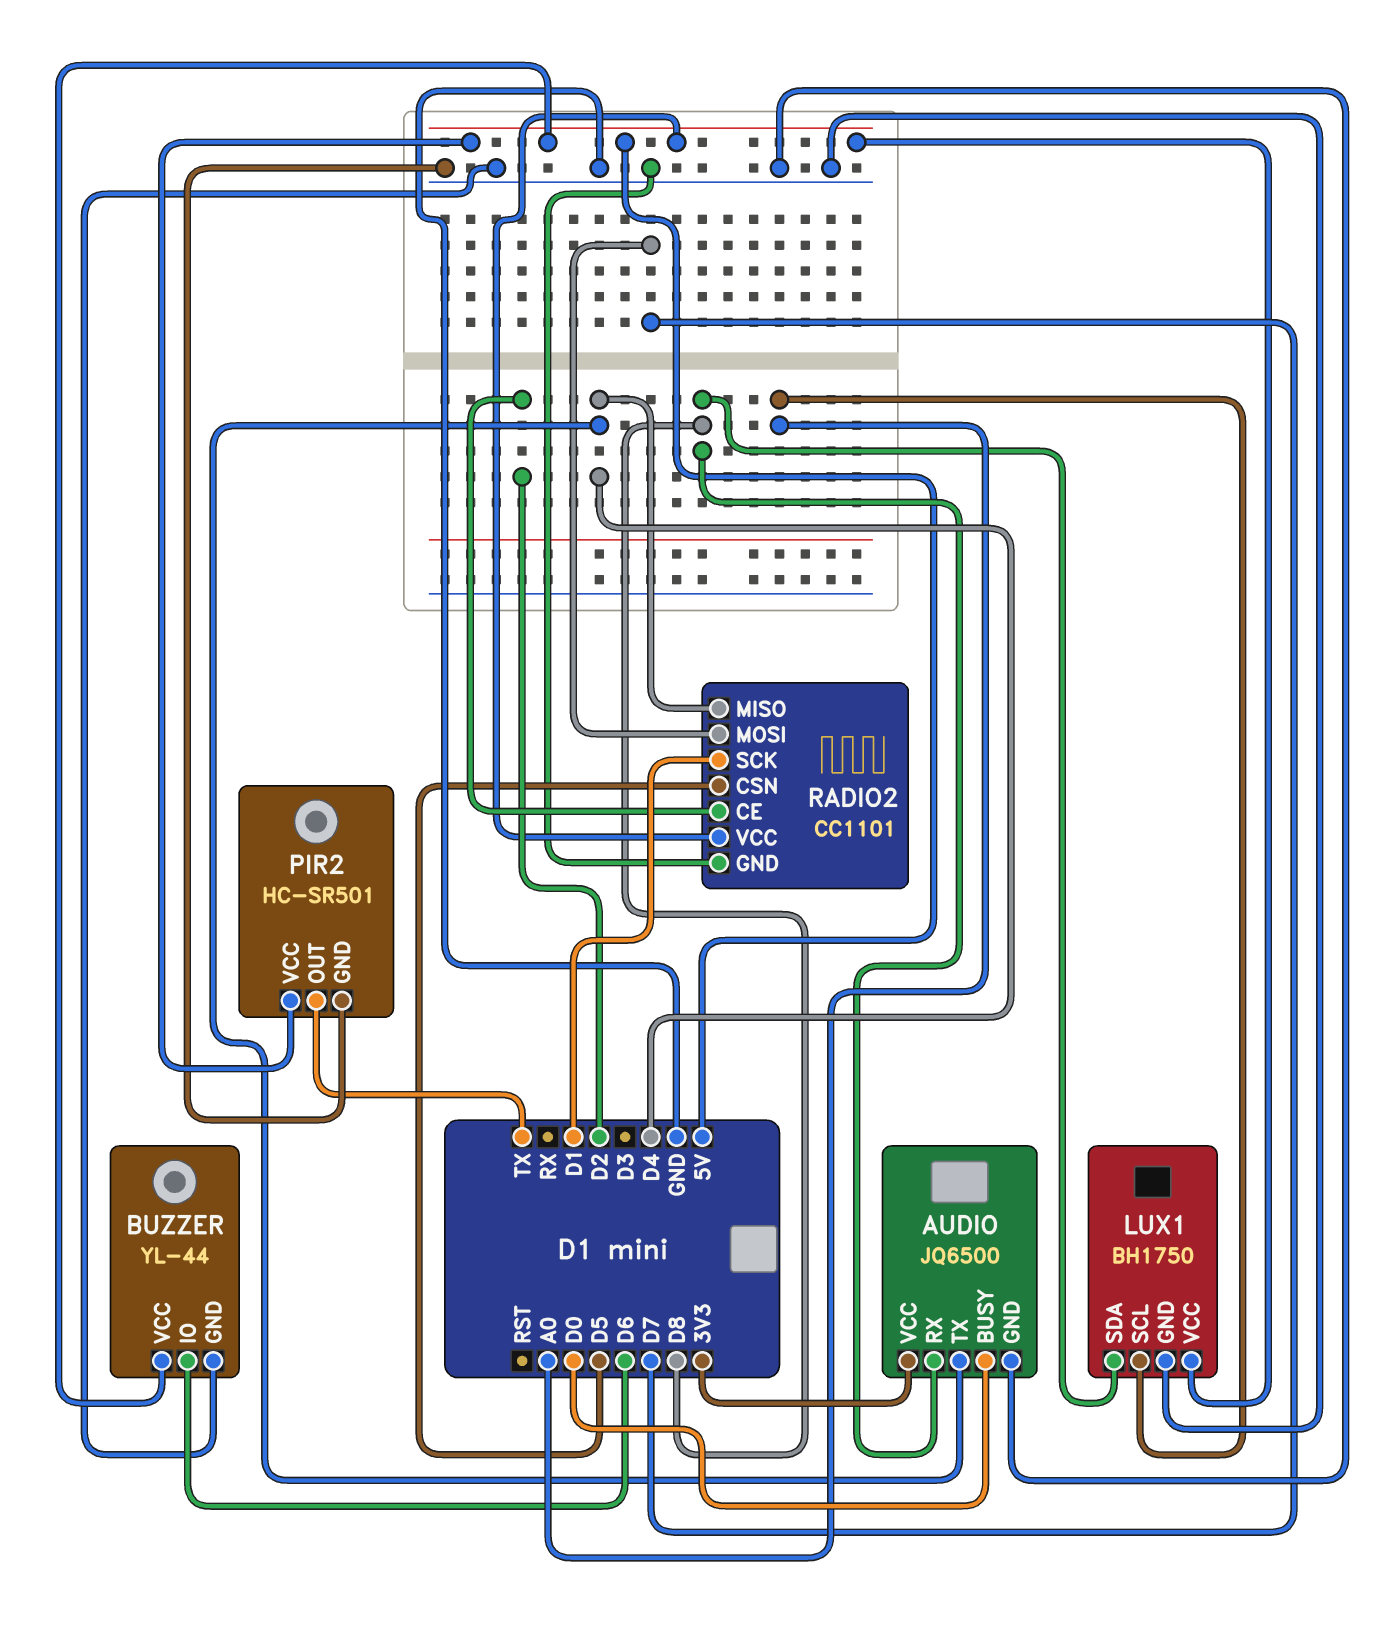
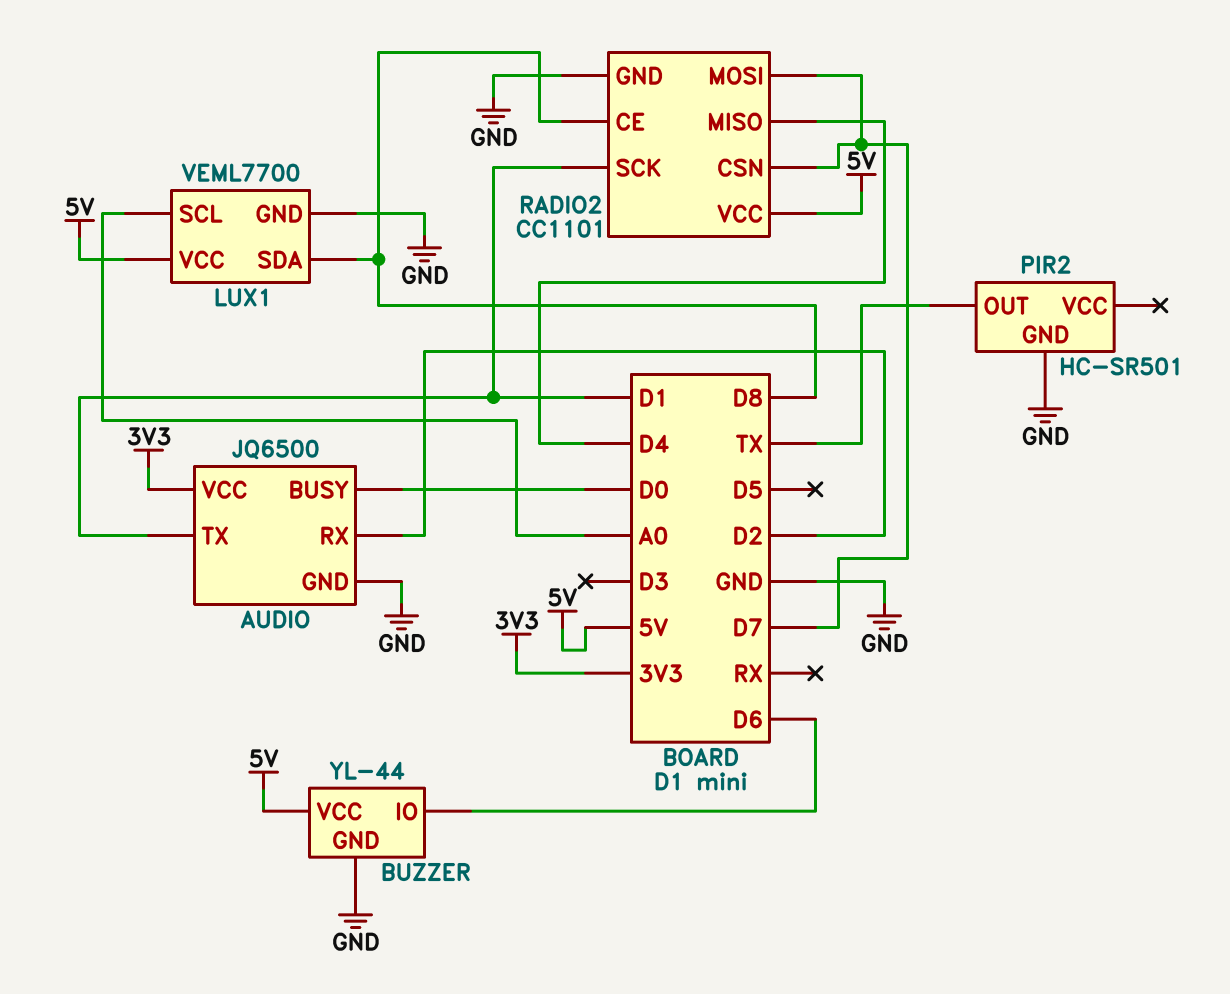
AUDIO pin RX: D8 -> D2
AUDIO pin TX: D4 -> D1
LUX1: BH1750 -> VEML7700
PIR2 pin VCC: 5V -> none
RADIO2 pin CE: D2 -> D8
RADIO2 pin CSN: D5 -> D7

